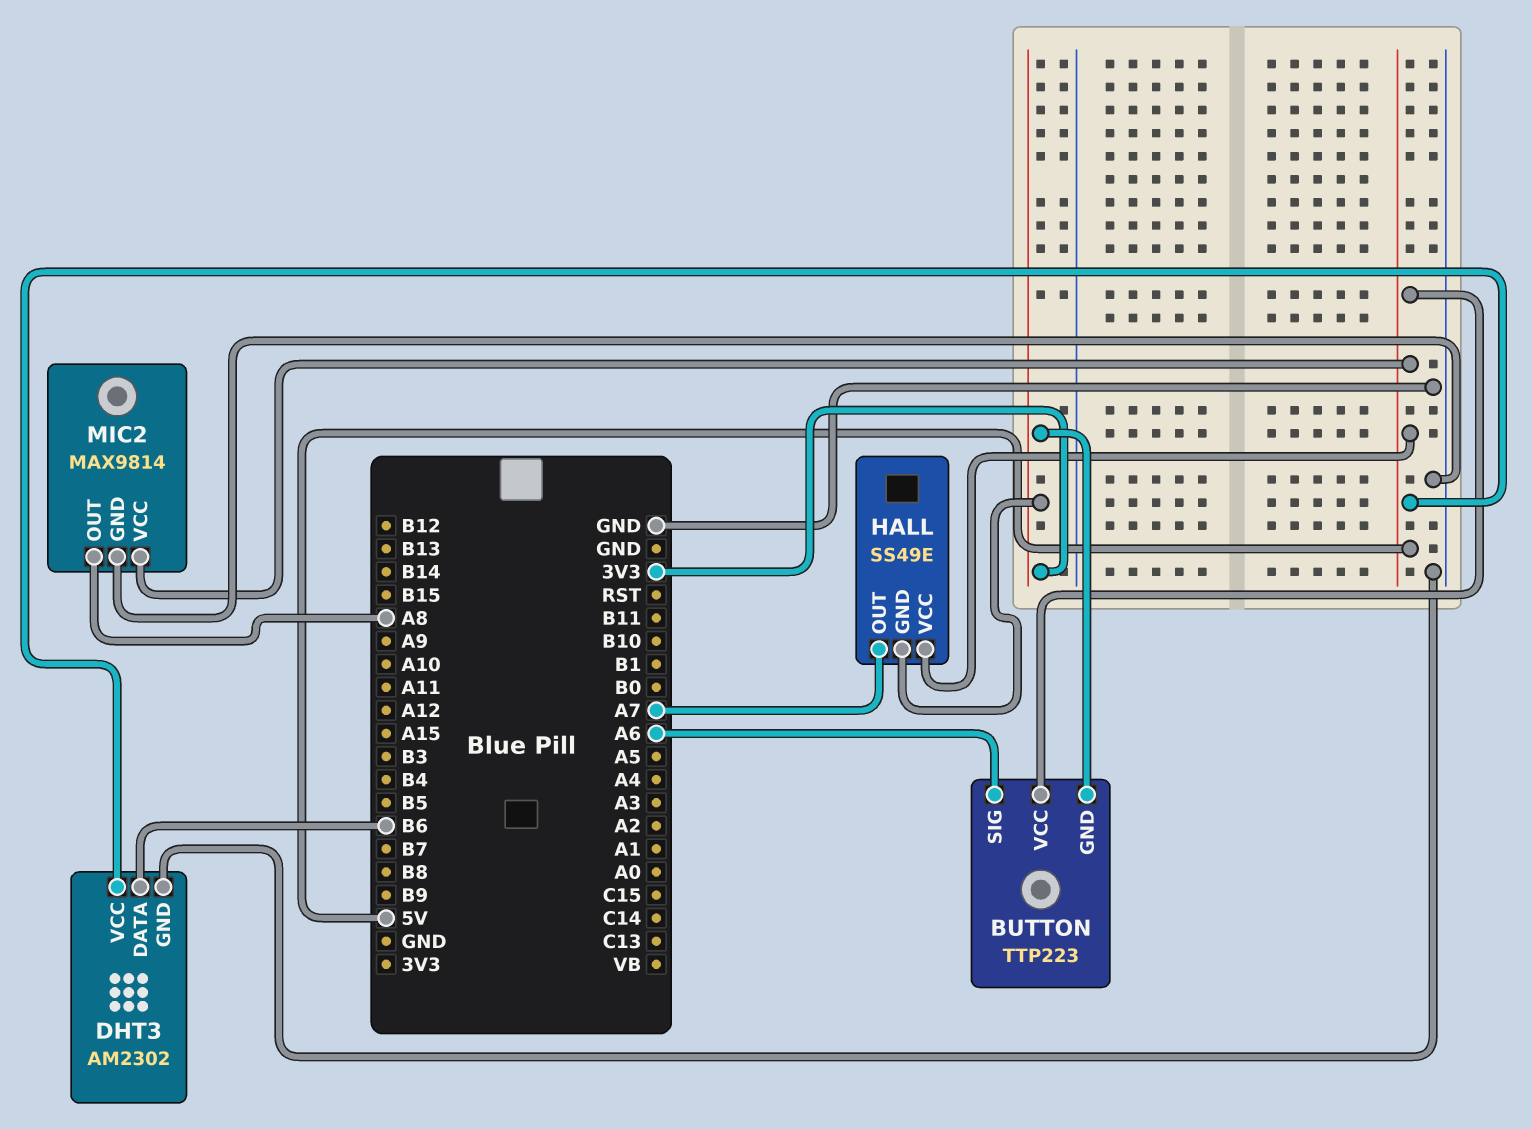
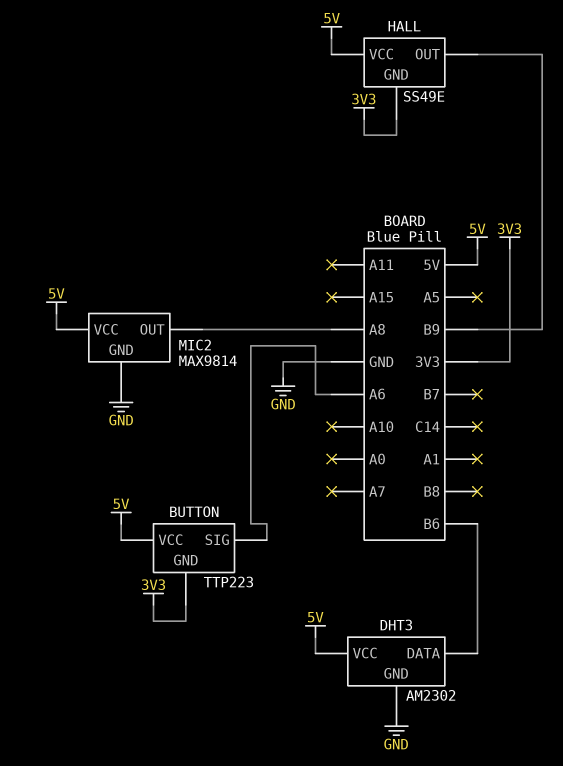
HALL pin OUT: A7 -> B9

